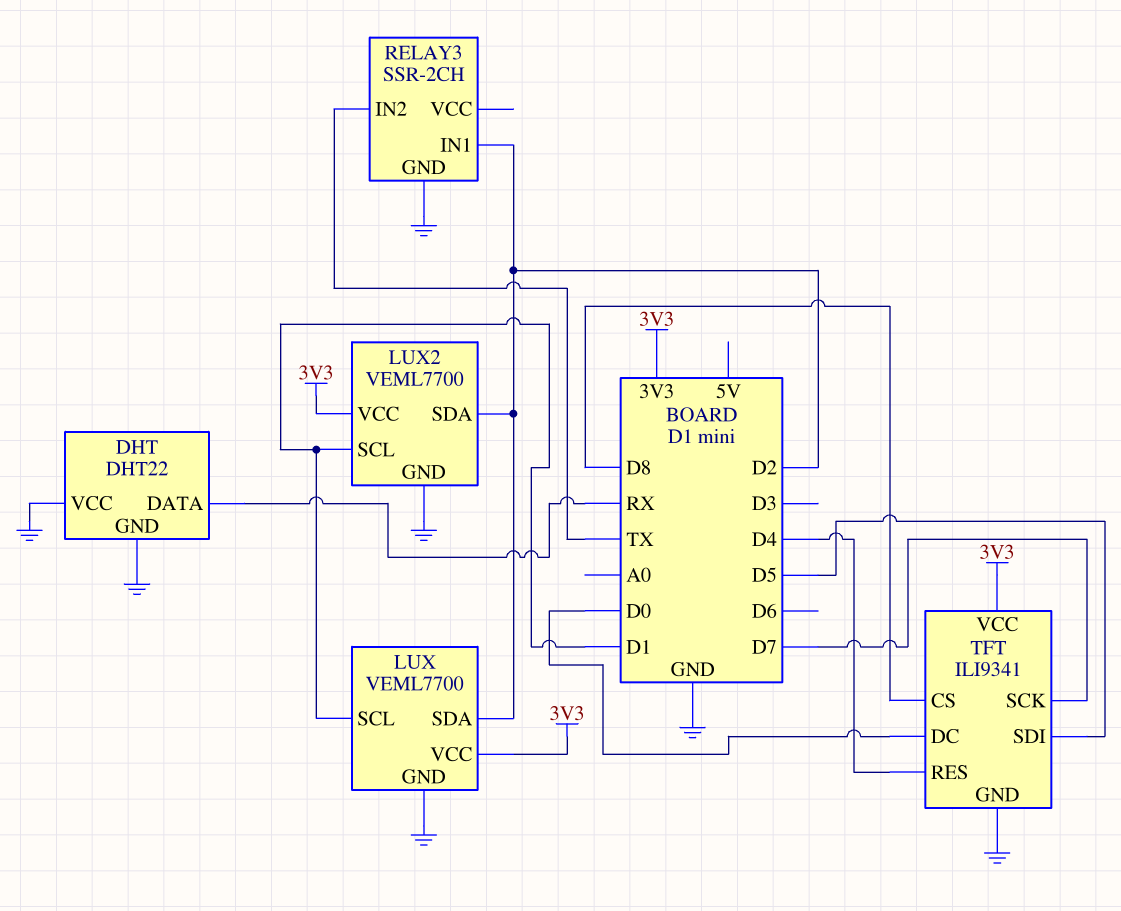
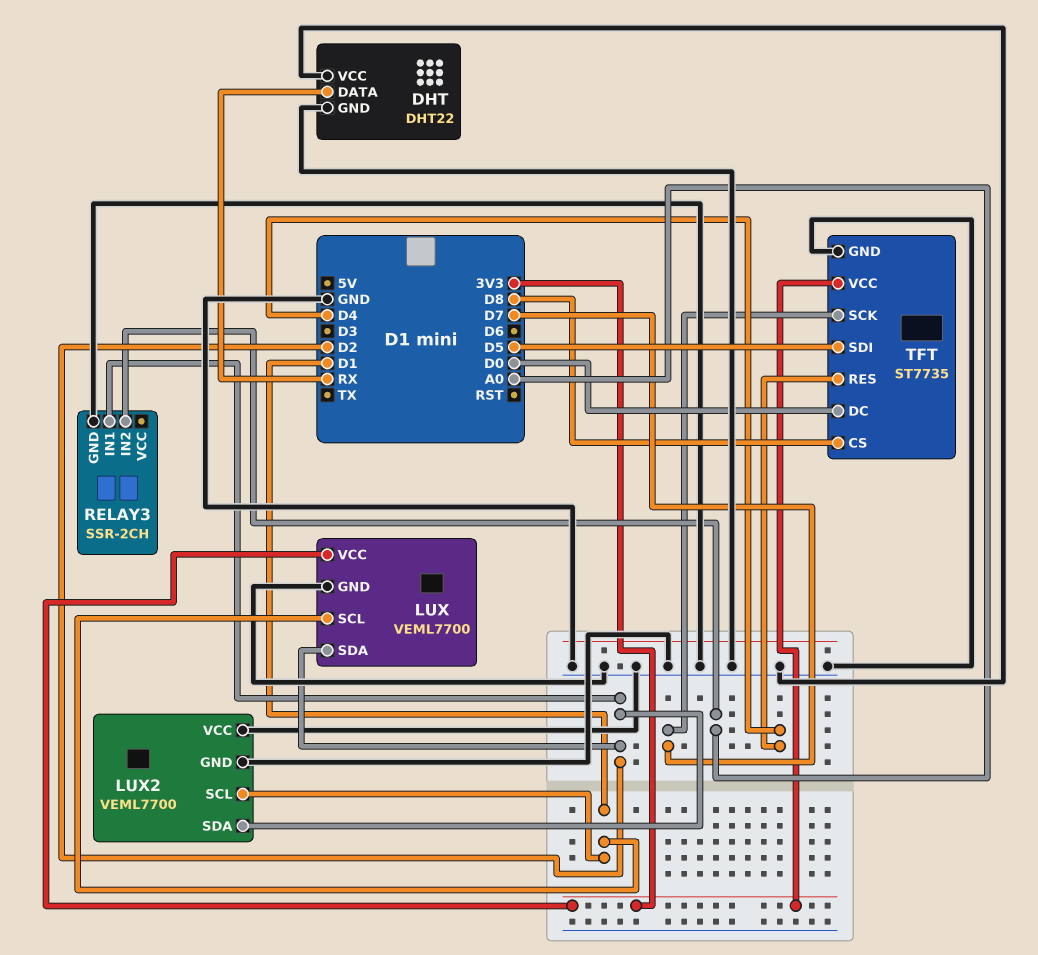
LUX2 pin VCC: 3V3 -> GND
RELAY3 pin IN2: TX -> A0
TFT: ILI9341 -> ST7735

